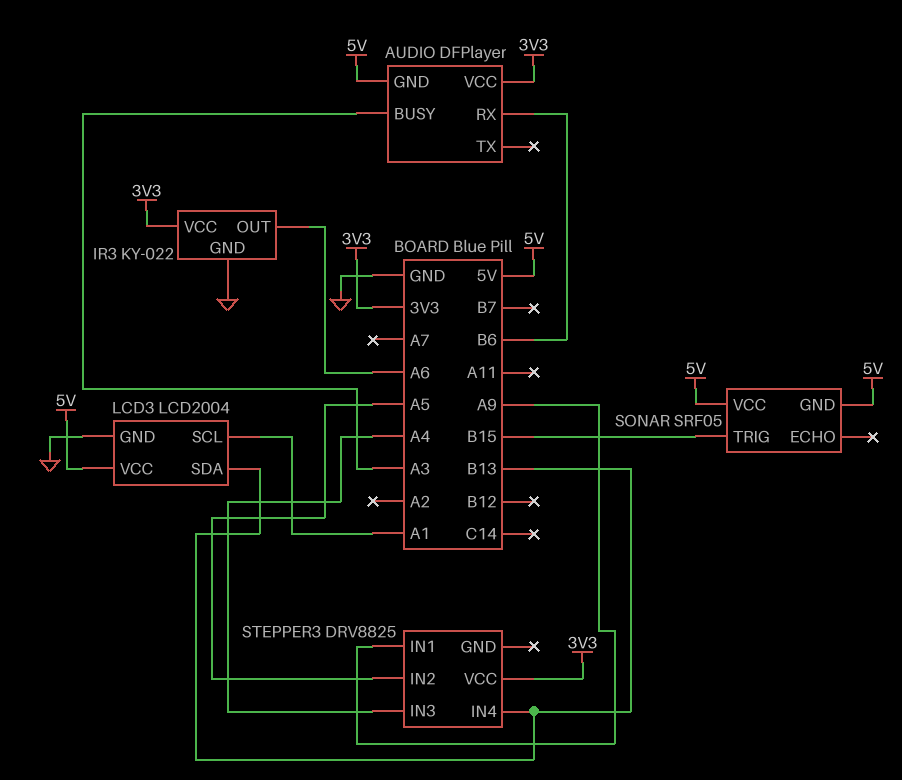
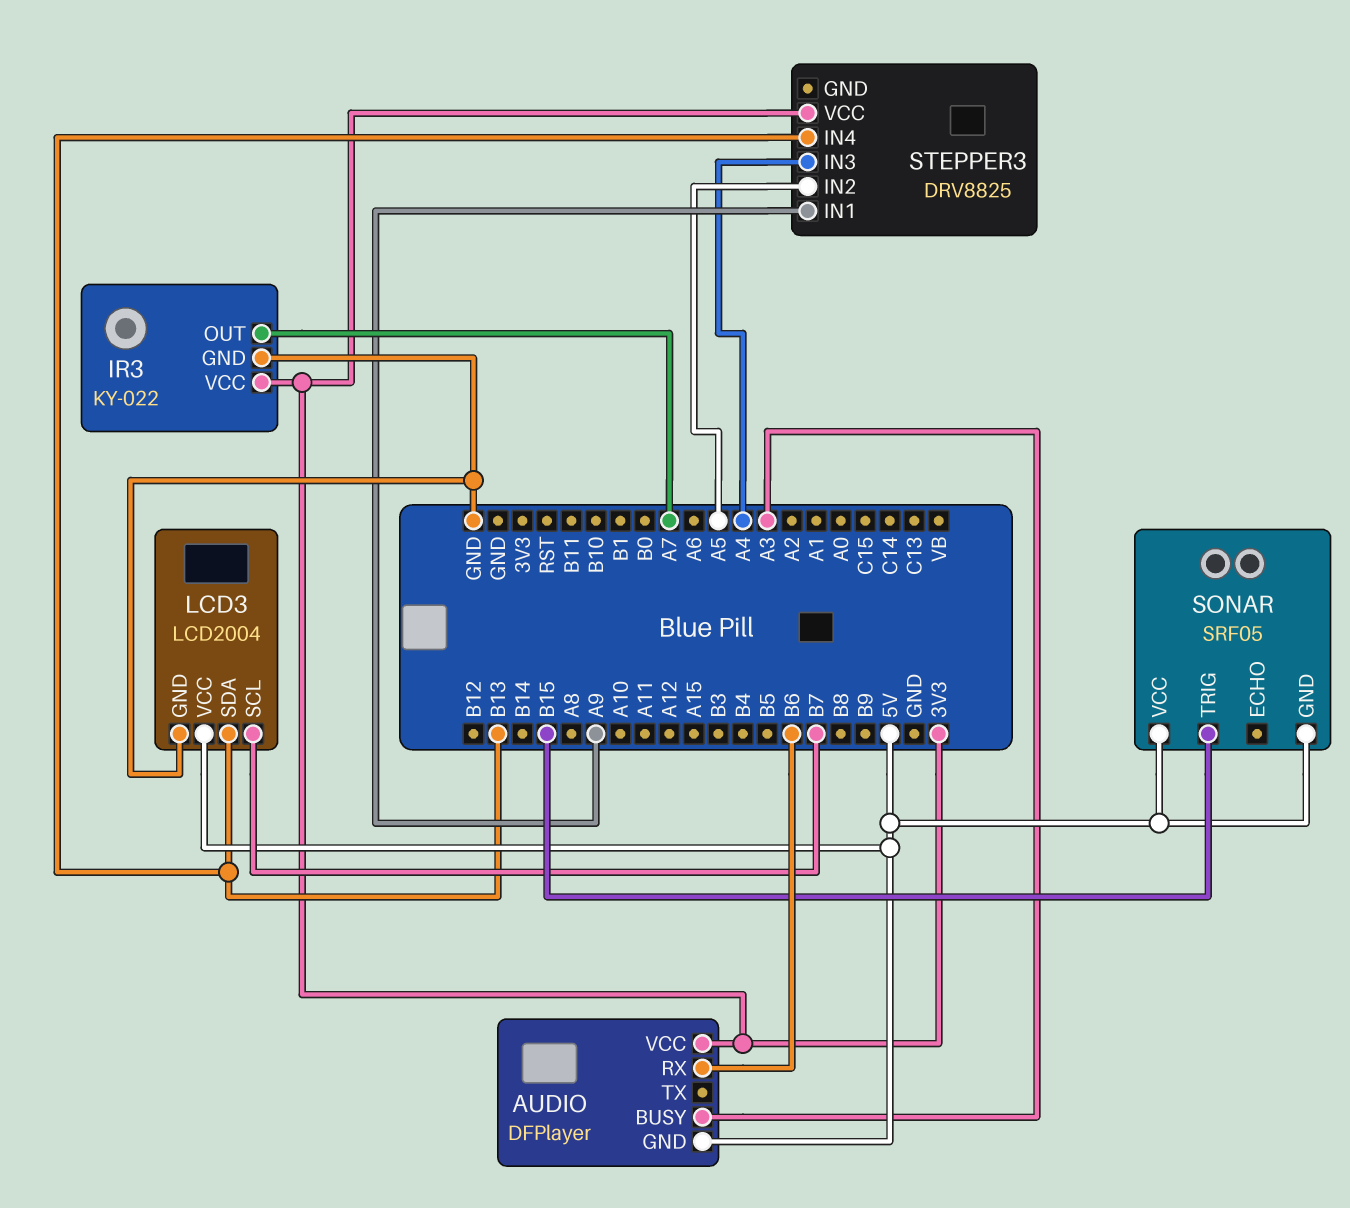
IR3 pin OUT: A6 -> A7
LCD3 pin SCL: A1 -> B7

